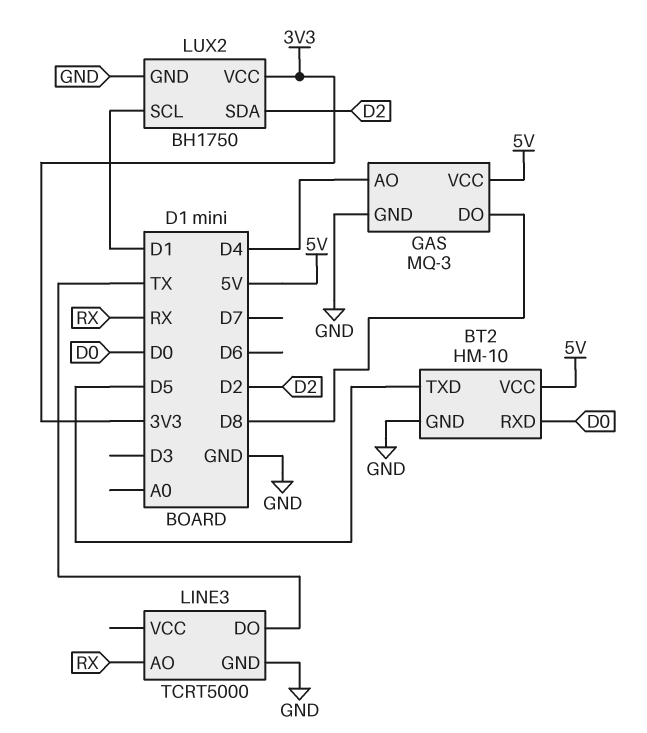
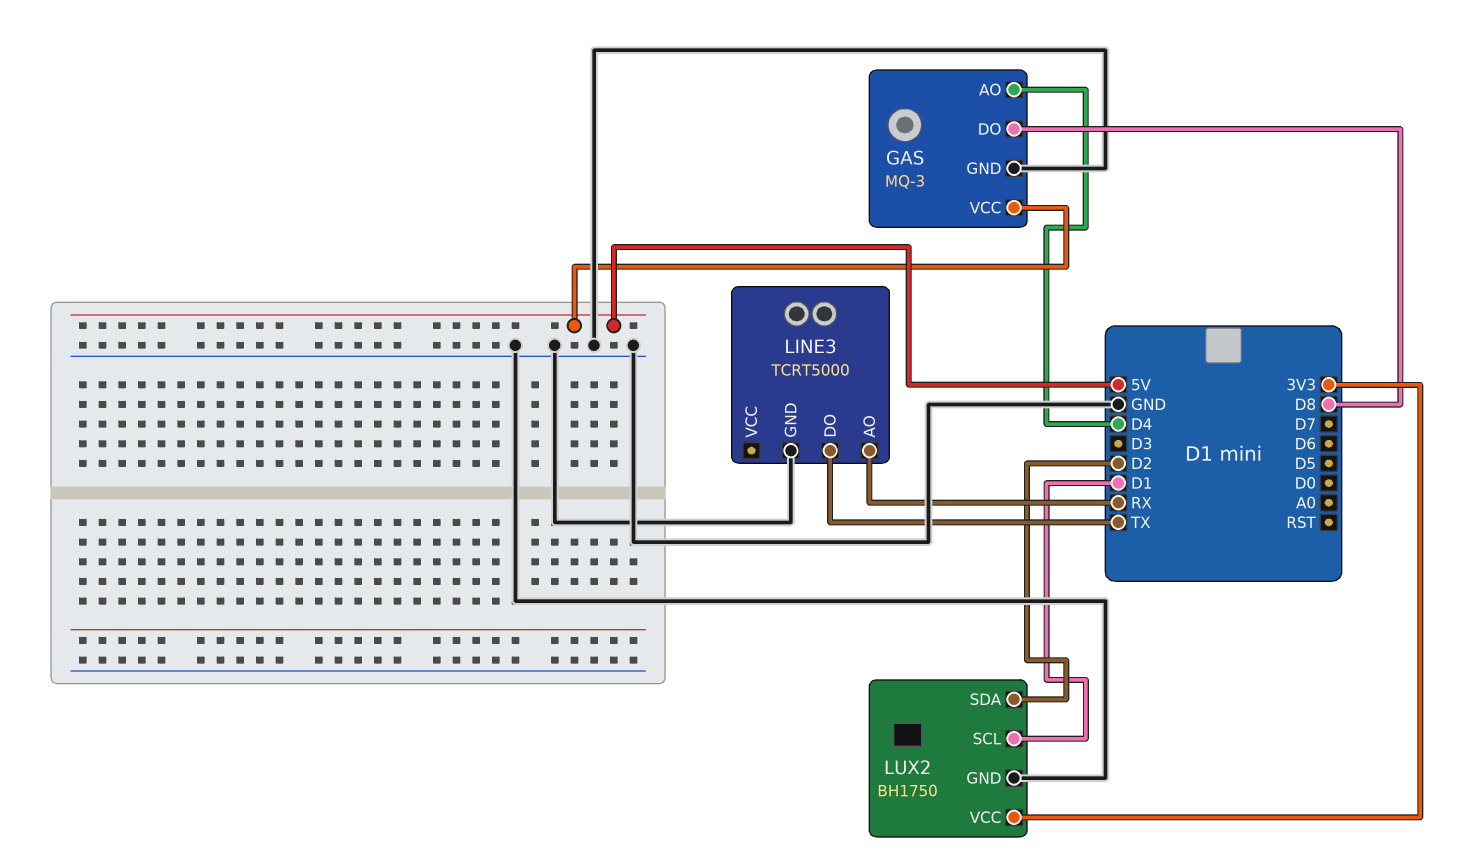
BT2: HM-10 -> none
BT2 pin GND: GND -> none
BT2 pin RXD: D0 -> none
BT2 pin TXD: D5 -> none
BT2 pin VCC: 5V -> none

